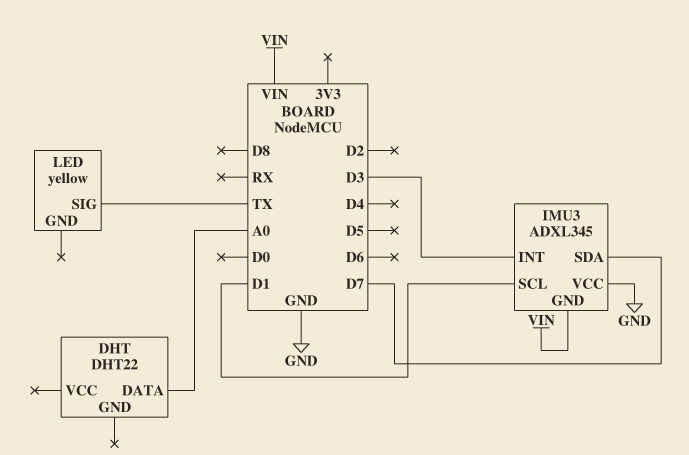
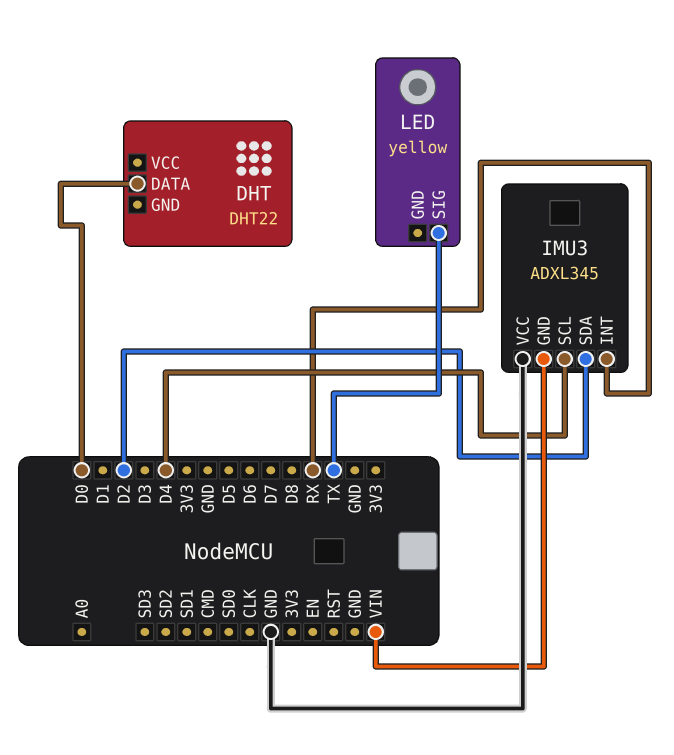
DHT pin DATA: A0 -> D0
IMU3 pin INT: D3 -> RX
IMU3 pin SCL: D1 -> D4
IMU3 pin SDA: D7 -> D2

